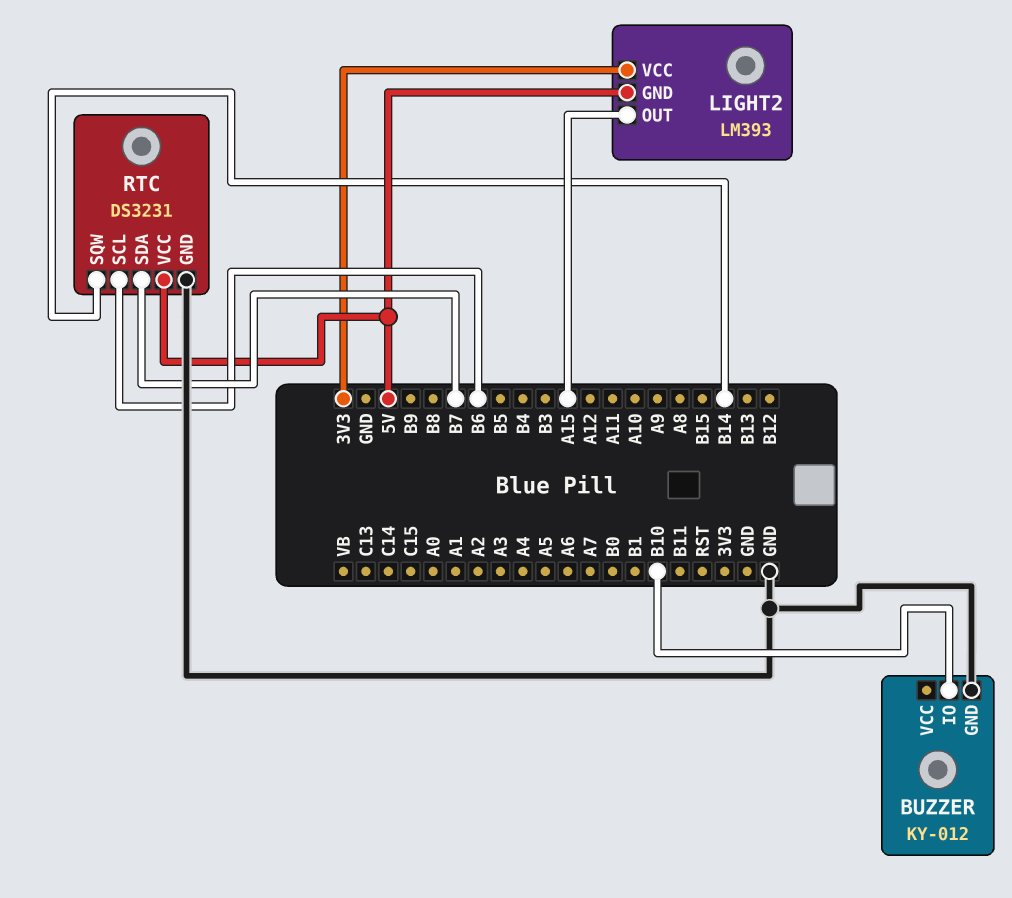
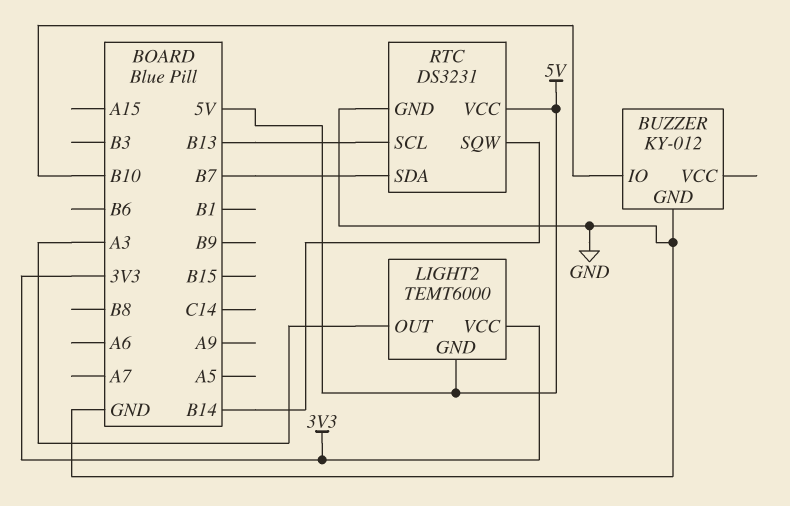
LIGHT2: LM393 -> TEMT6000
LIGHT2 pin OUT: A15 -> A3
RTC pin SCL: B6 -> B13

